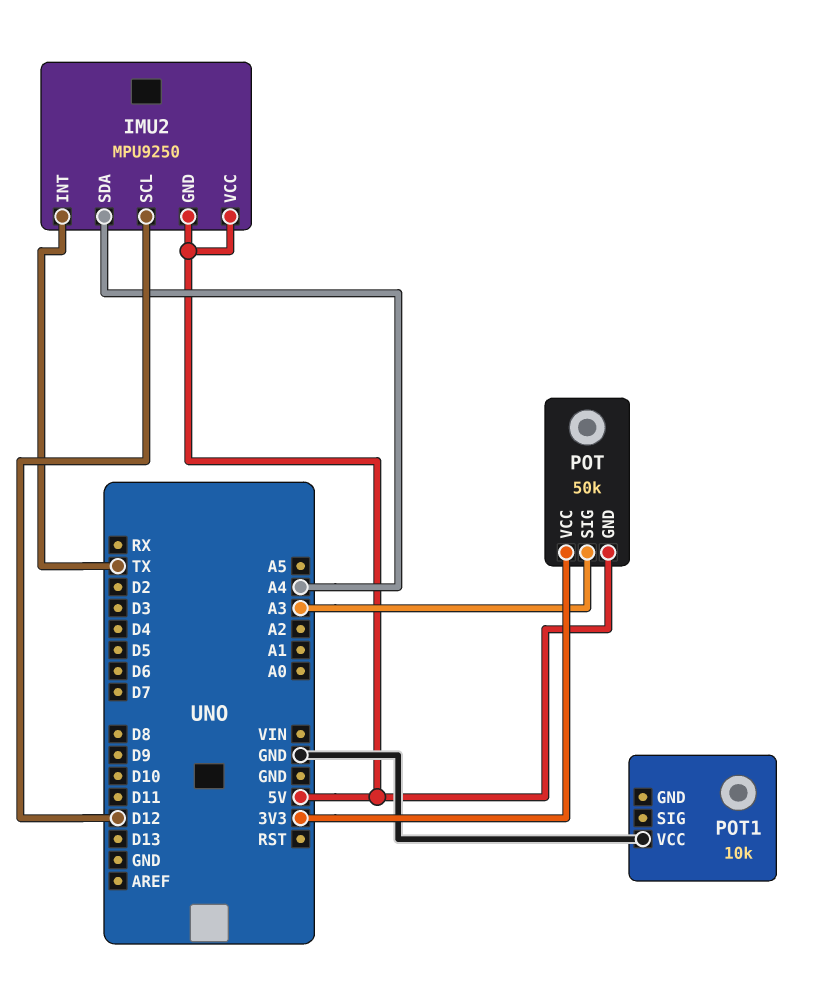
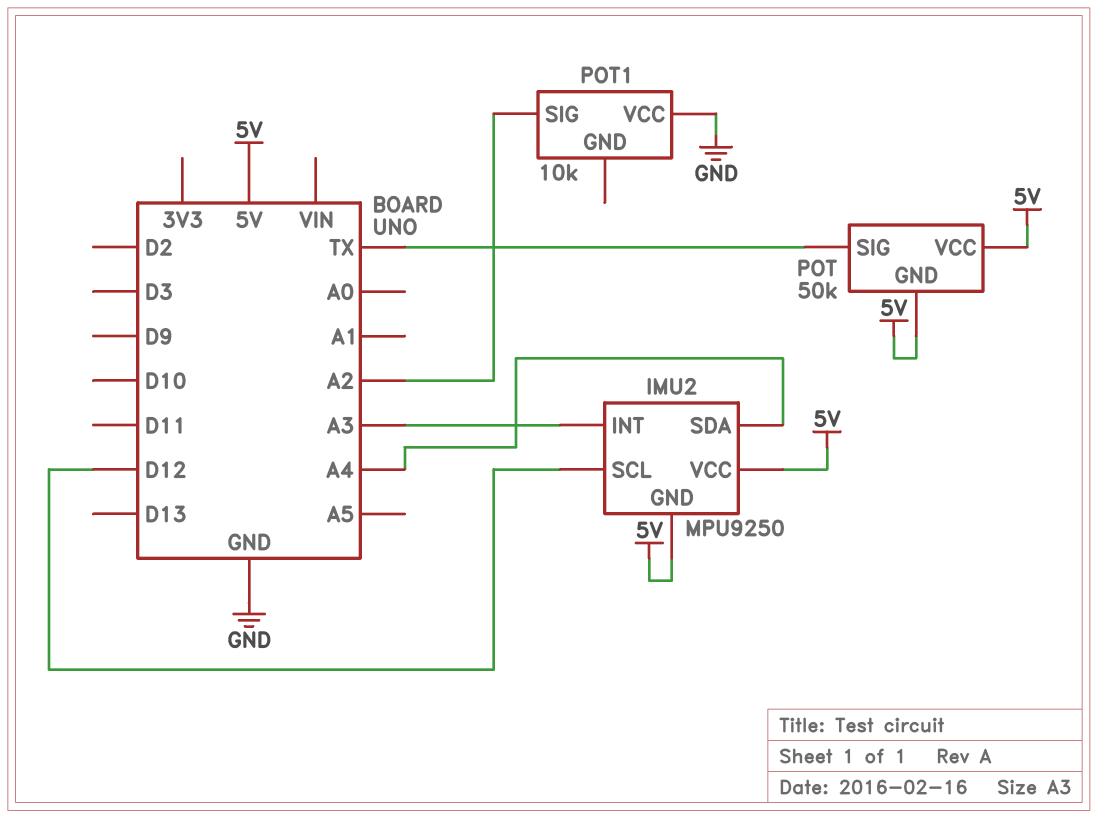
IMU2 pin INT: TX -> A3
POT pin SIG: A3 -> TX
POT pin VCC: 3V3 -> 5V
POT1 pin SIG: none -> A2

